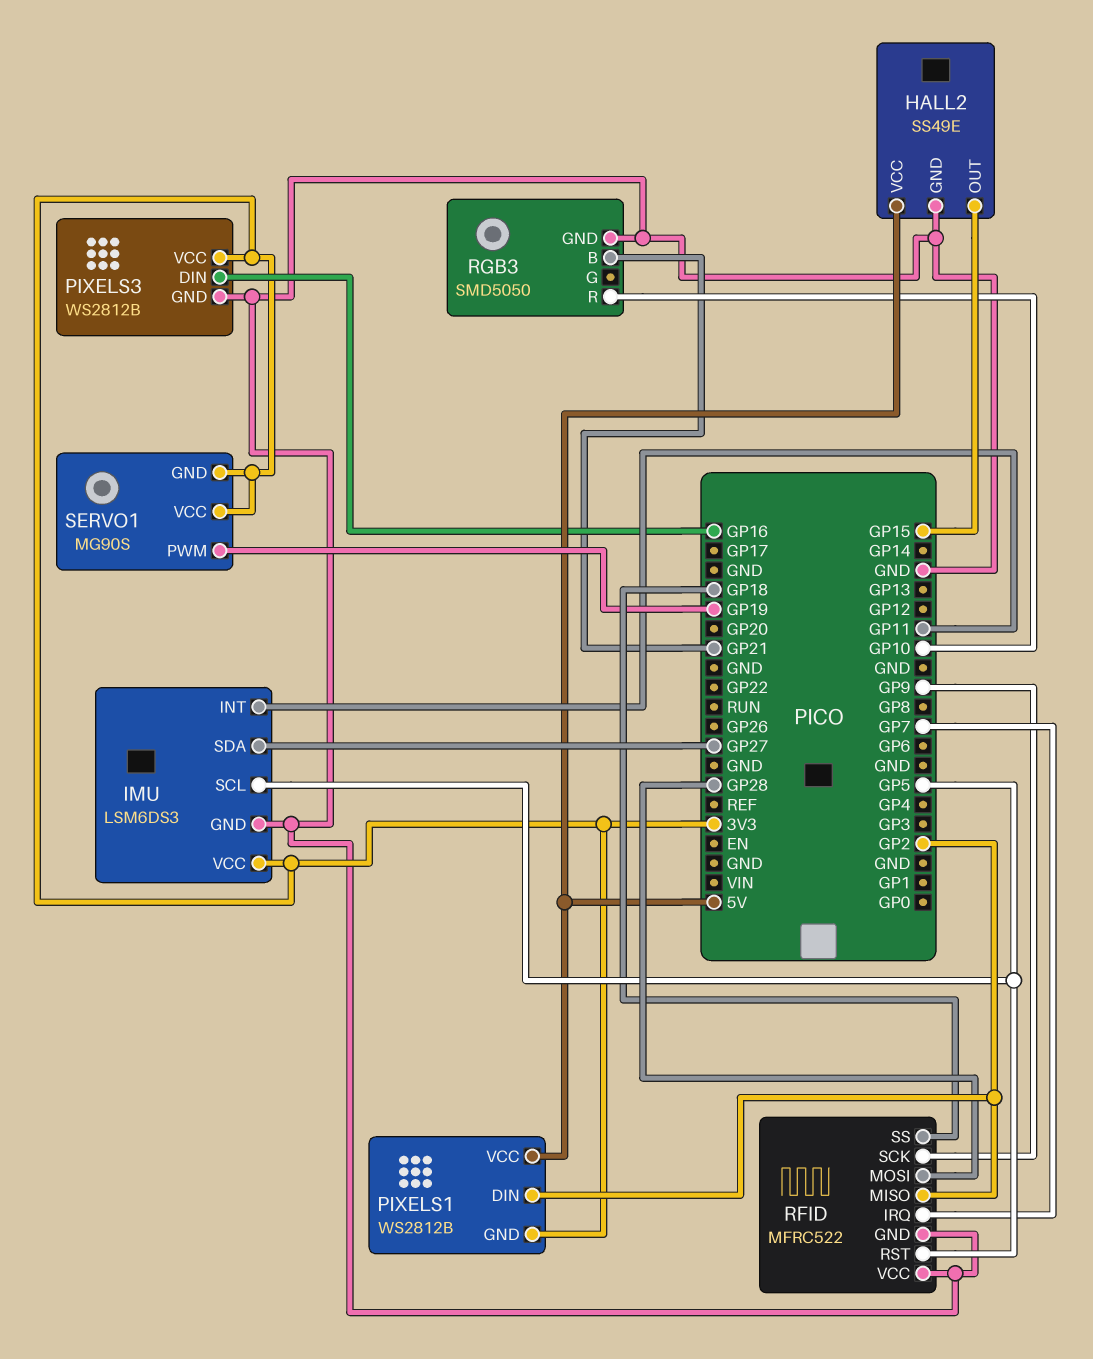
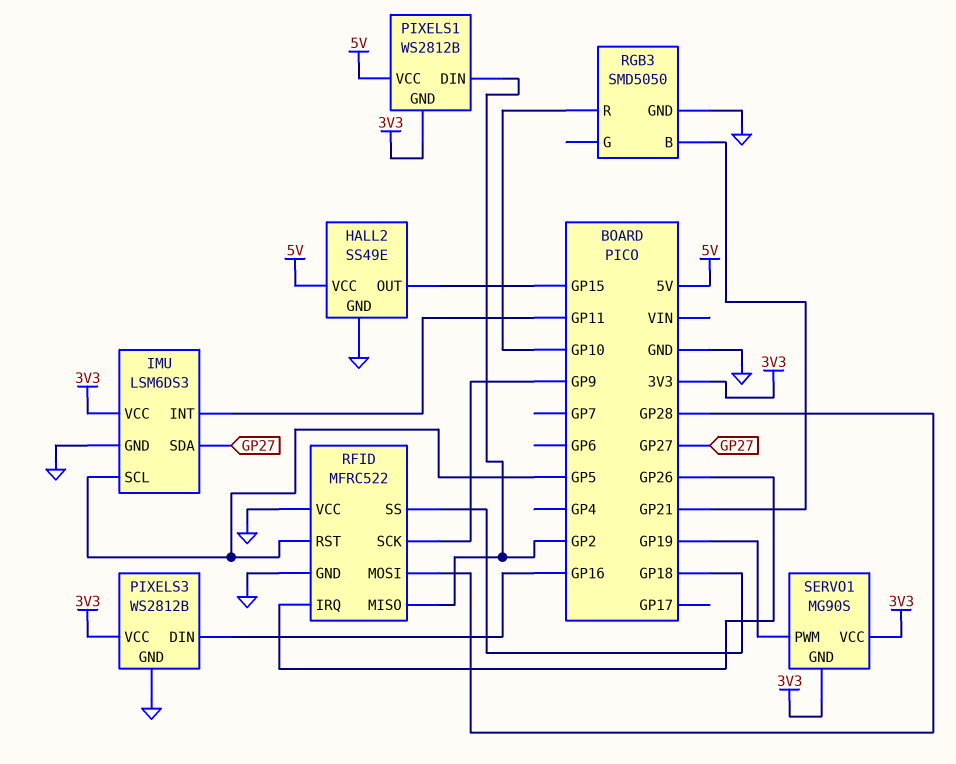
RFID pin IRQ: GP7 -> GP26

